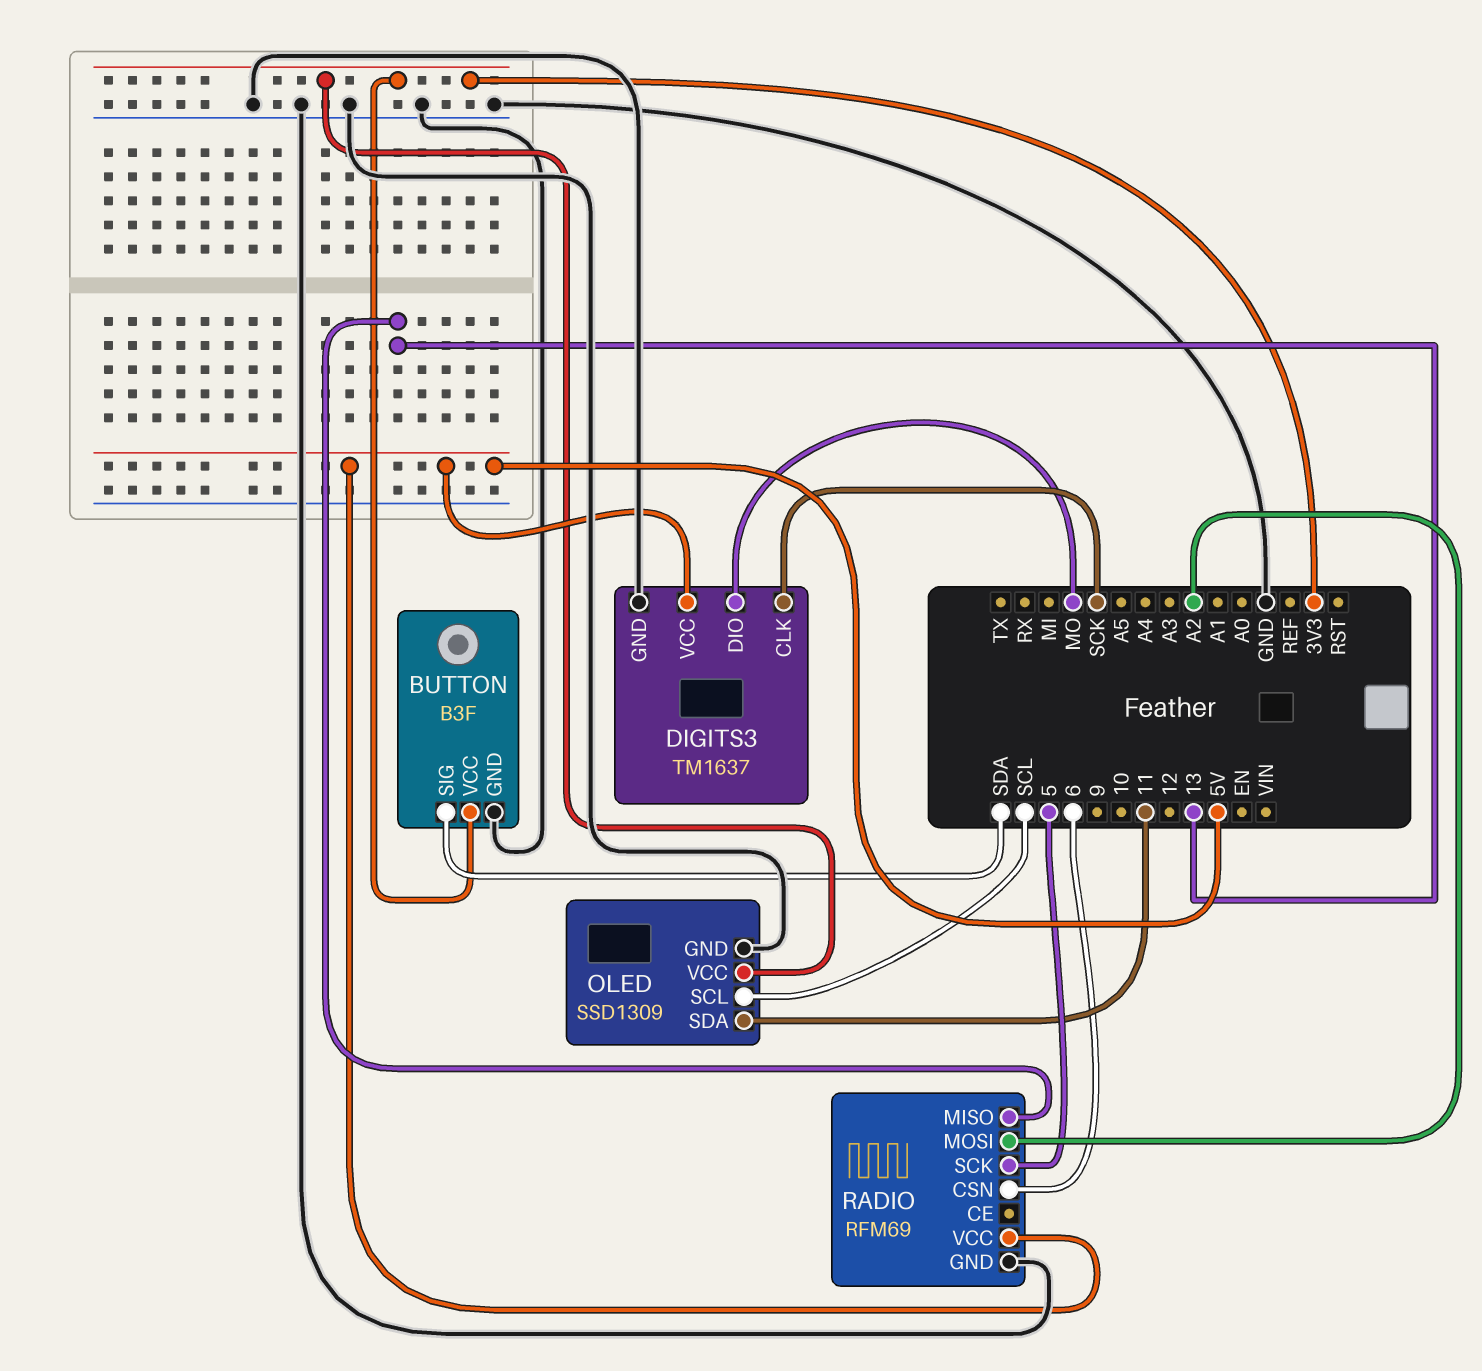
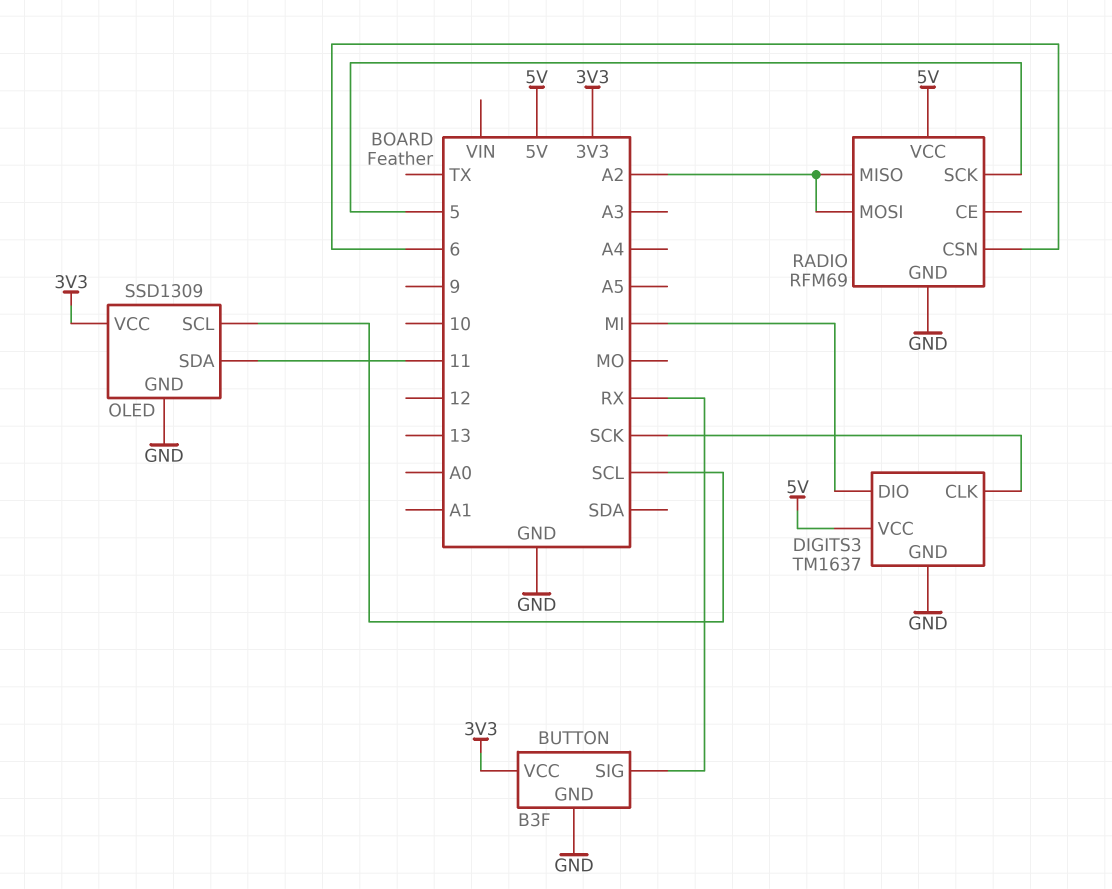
BUTTON pin SIG: SDA -> RX
DIGITS3 pin DIO: MO -> MI
RADIO pin MISO: 13 -> A2

